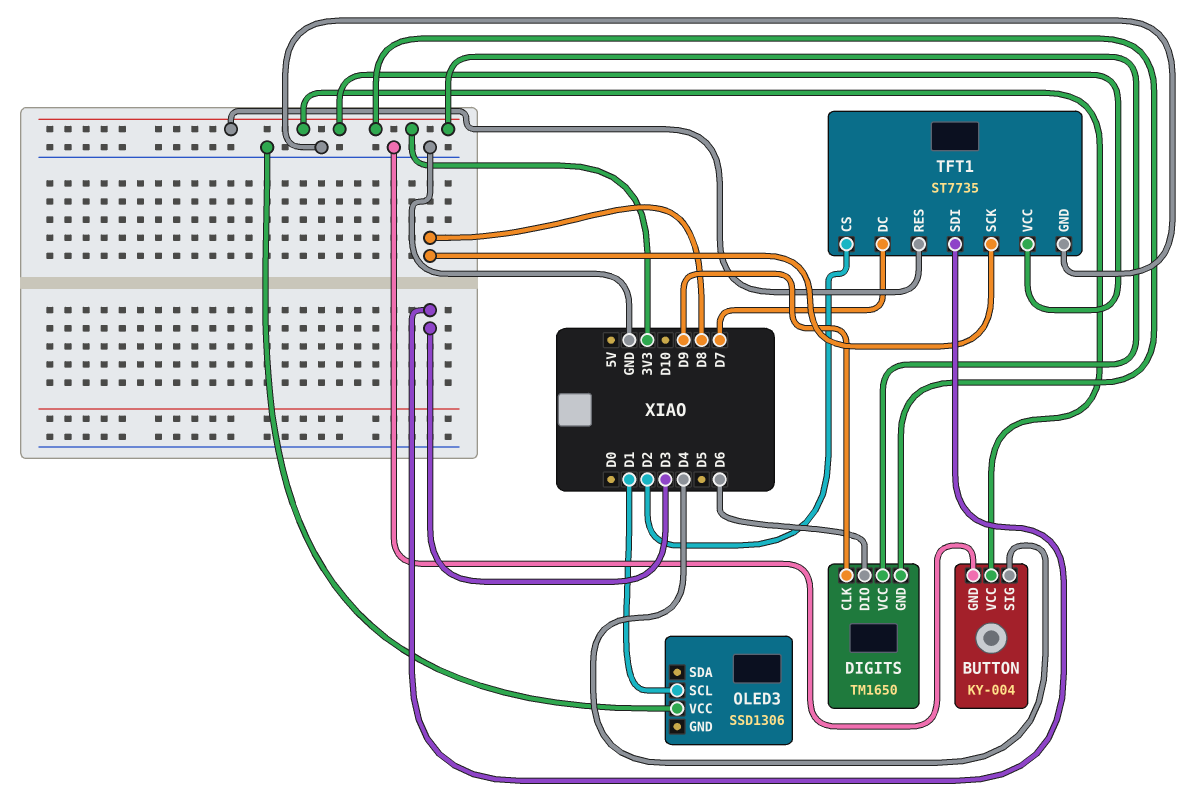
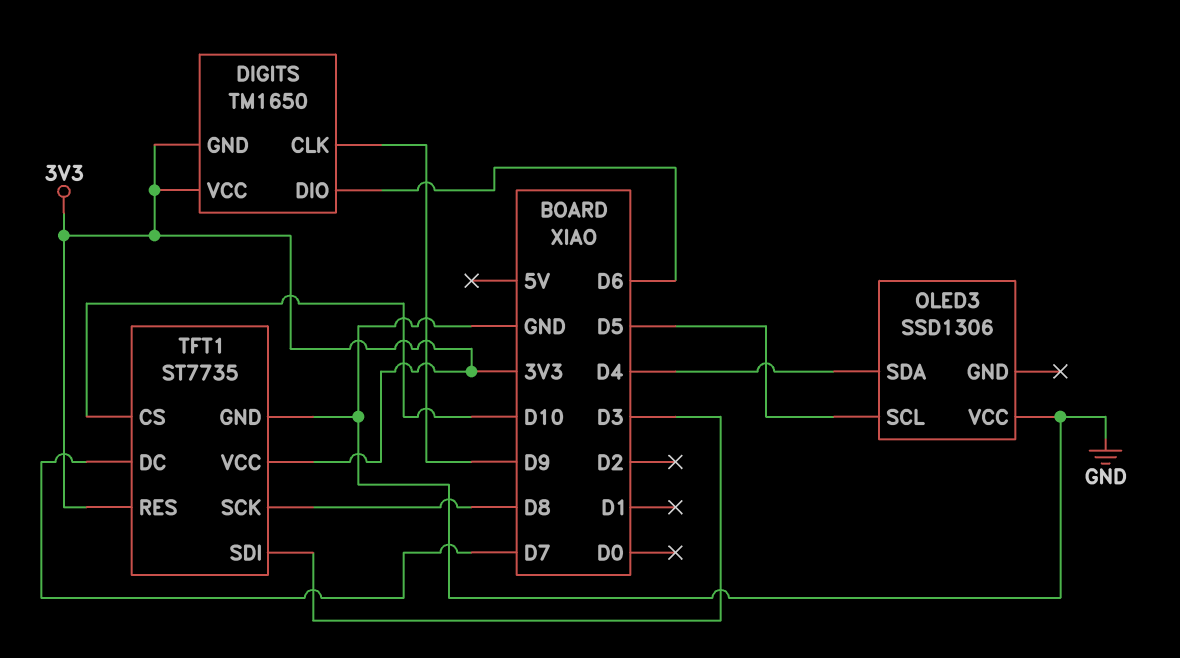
BUTTON: KY-004 -> none
BUTTON pin GND: GND -> none
BUTTON pin SIG: D4 -> none
BUTTON pin VCC: 3V3 -> none
OLED3 pin SCL: D1 -> D5
OLED3 pin SDA: none -> D4
TFT1 pin CS: D2 -> D10

